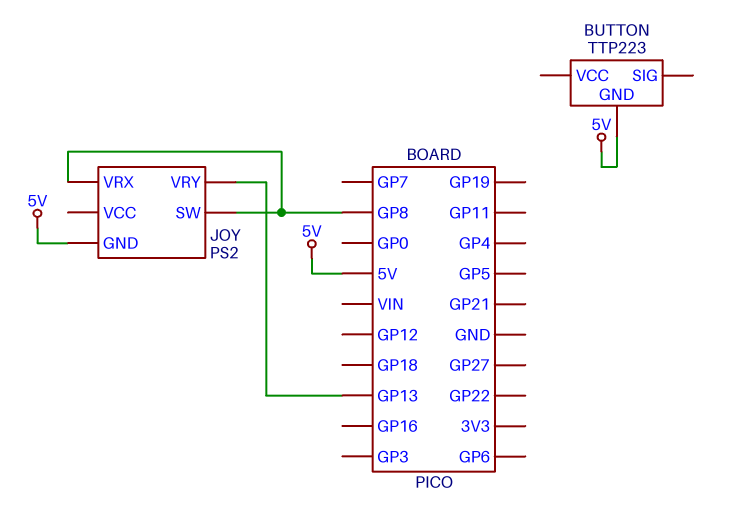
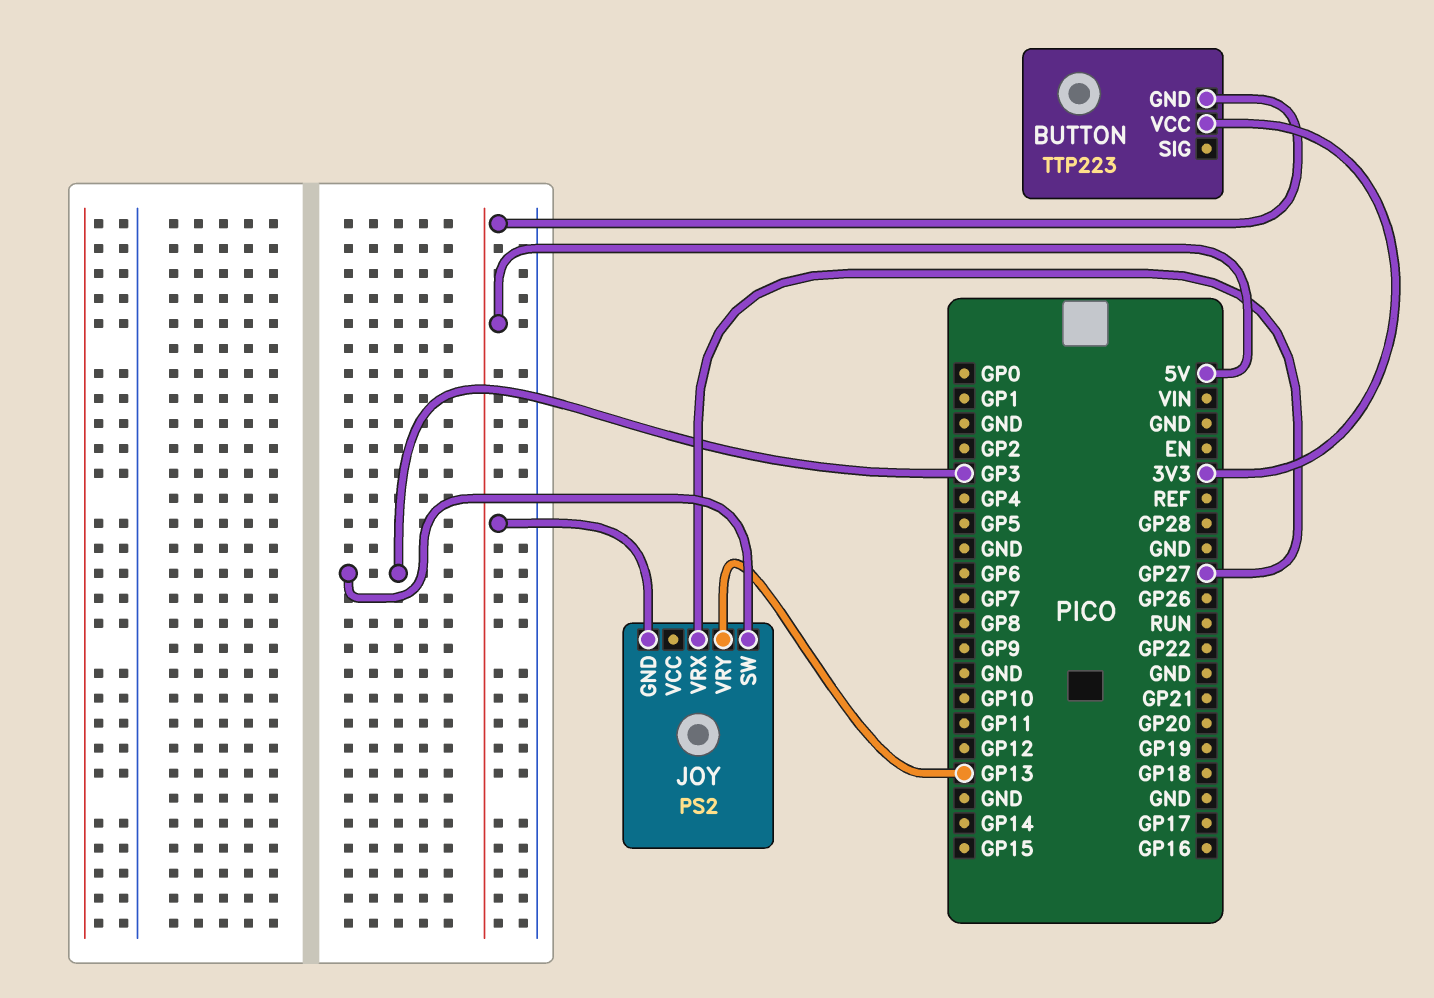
BUTTON pin VCC: none -> 3V3
JOY pin SW: GP8 -> GP3
JOY pin VRX: GP8 -> GP27

